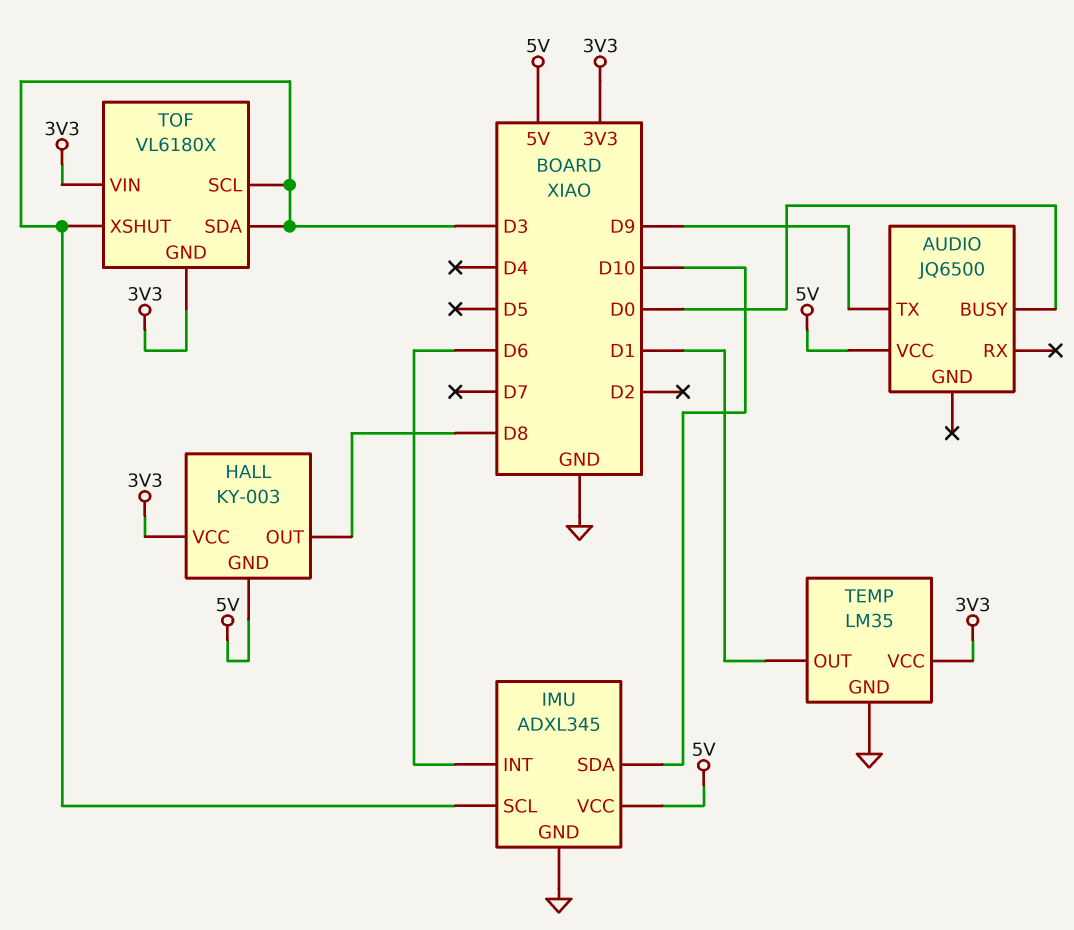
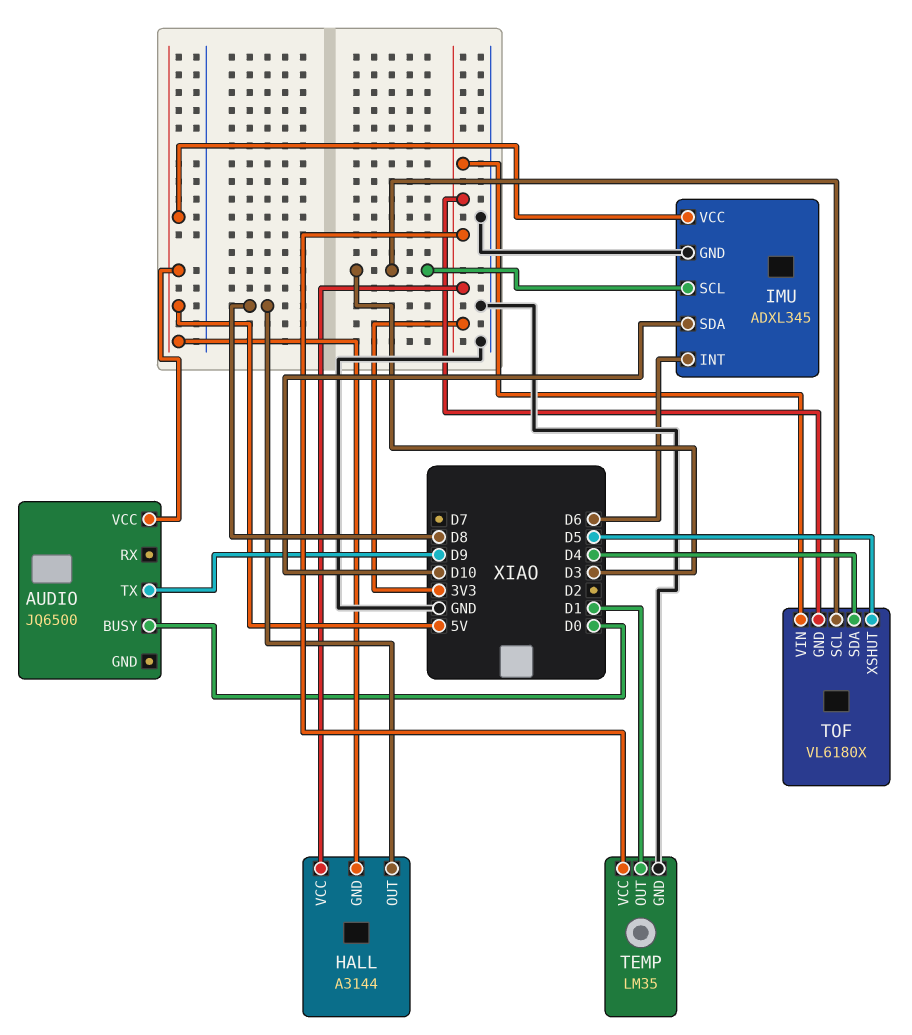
HALL: KY-003 -> A3144
TOF pin SDA: D3 -> D4
TOF pin XSHUT: D3 -> D5

